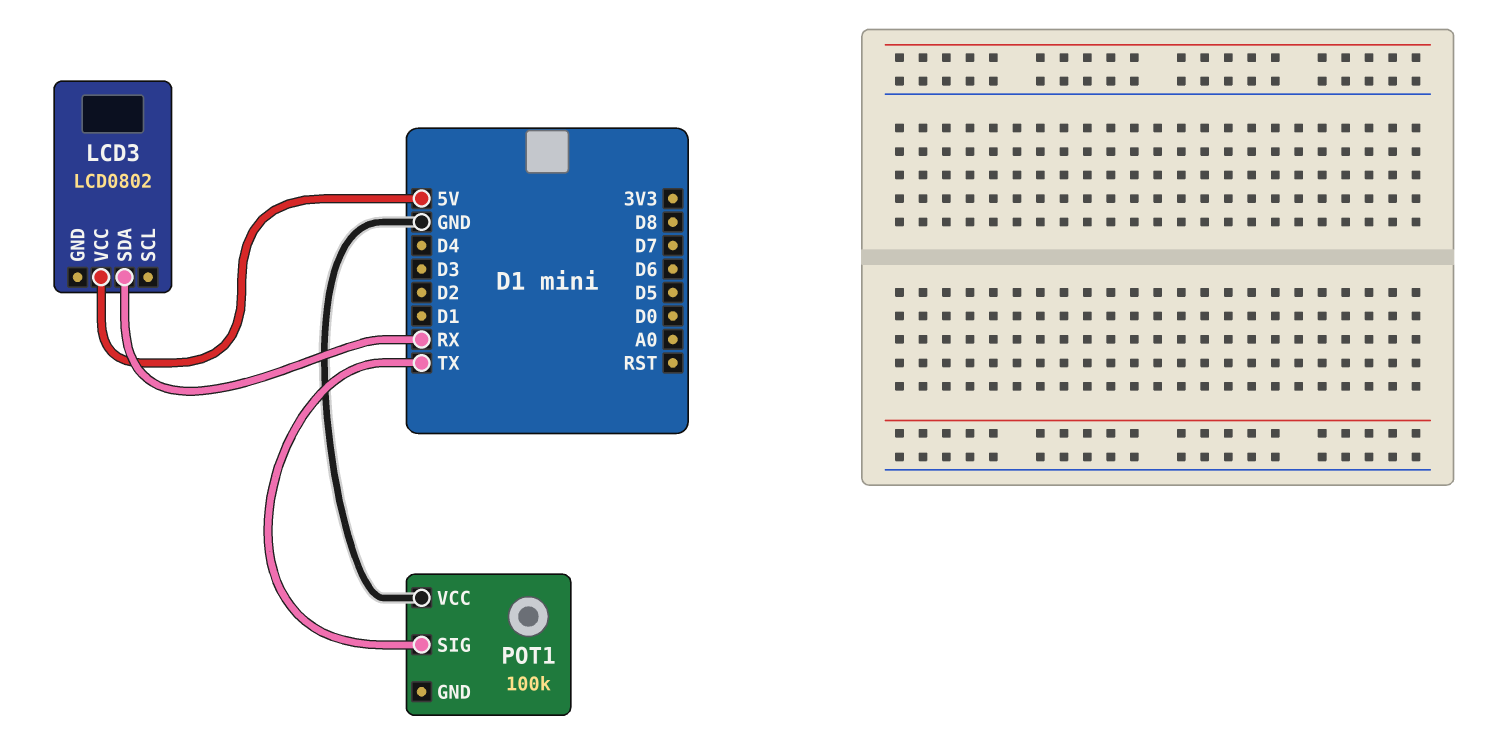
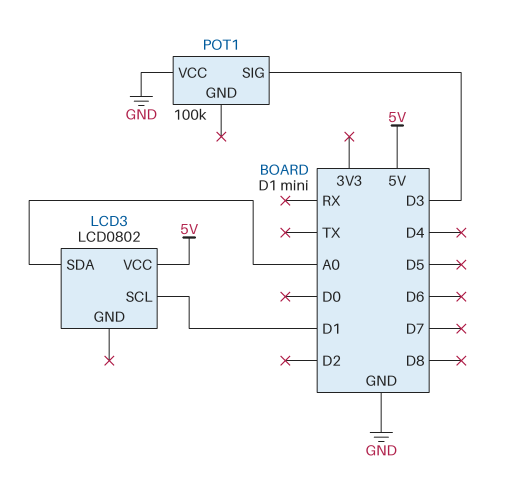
LCD3 pin SCL: none -> D1
LCD3 pin SDA: RX -> A0
POT1 pin SIG: TX -> D3

